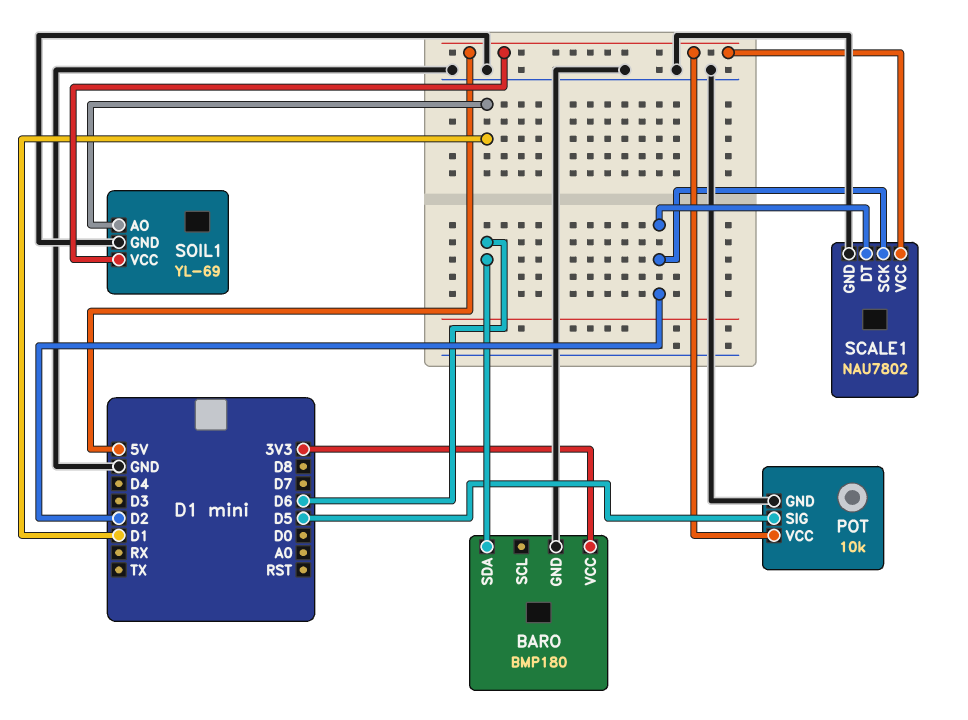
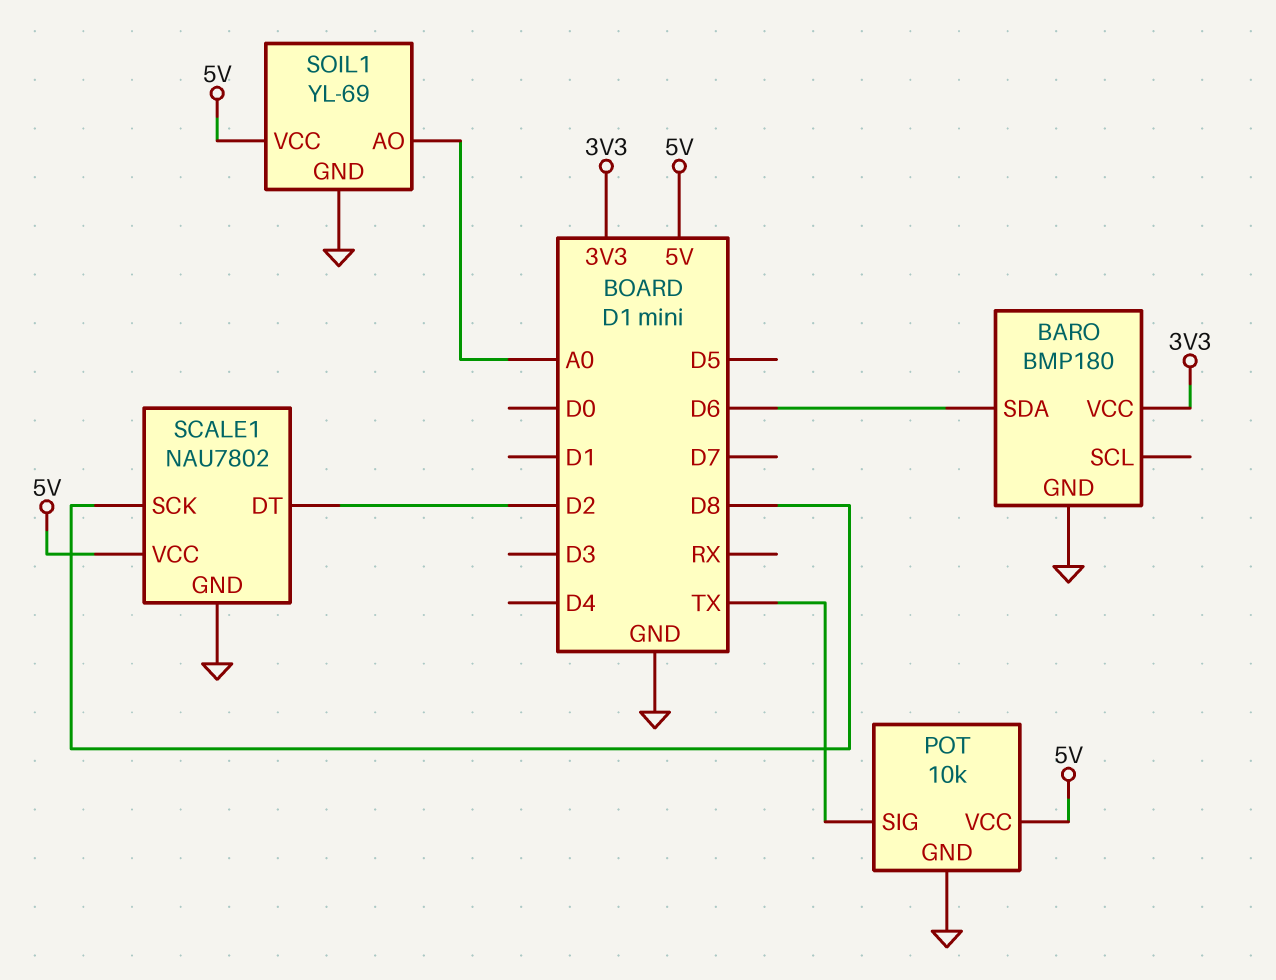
POT pin SIG: D5 -> TX
SCALE1 pin SCK: D2 -> D8
SOIL1 pin AO: D1 -> A0

